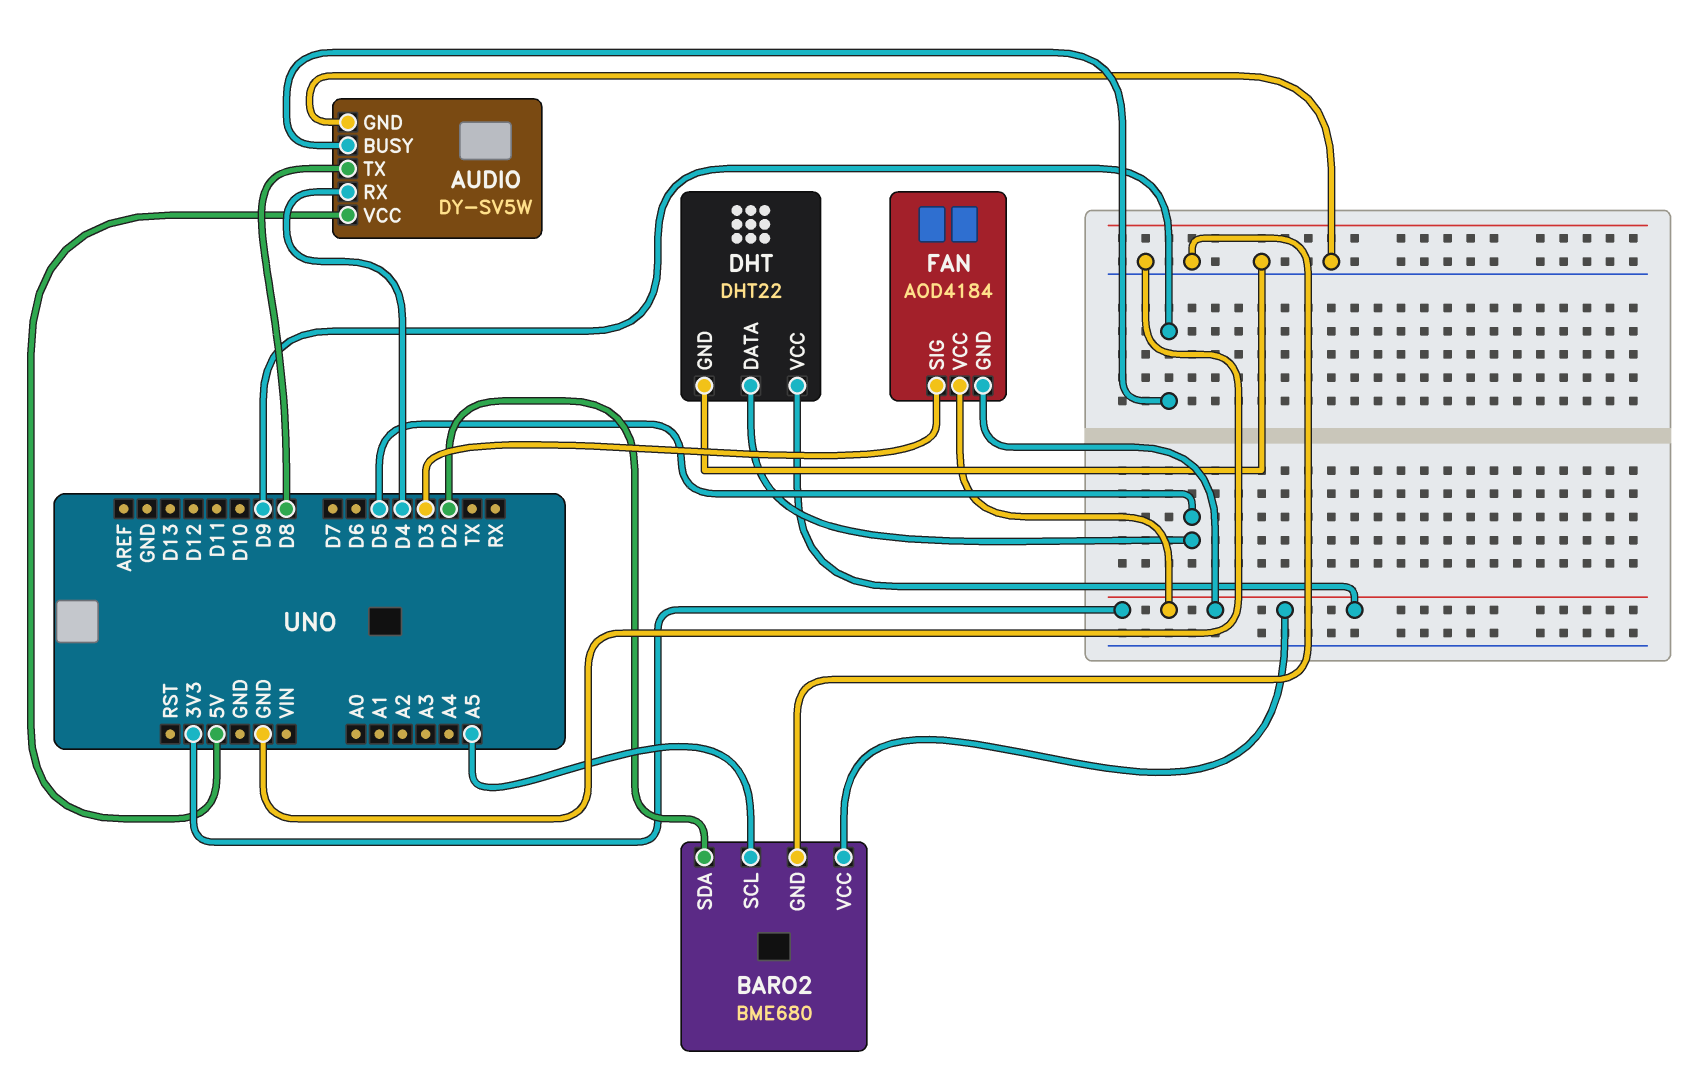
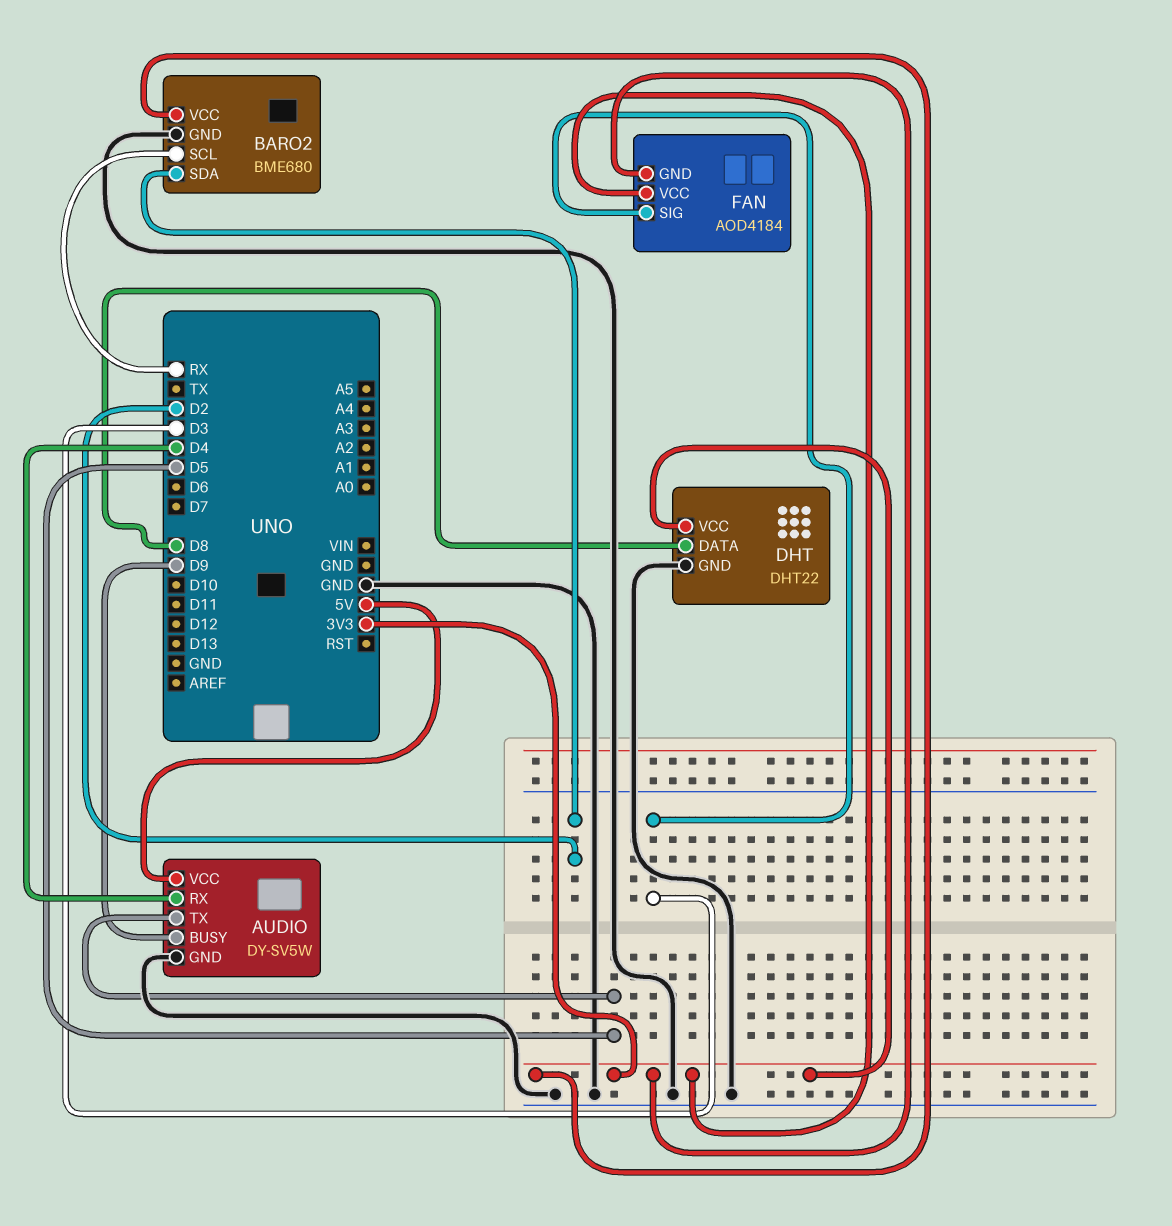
AUDIO pin TX: D8 -> D5
BARO2 pin SCL: A5 -> RX
DHT pin DATA: D5 -> D8

